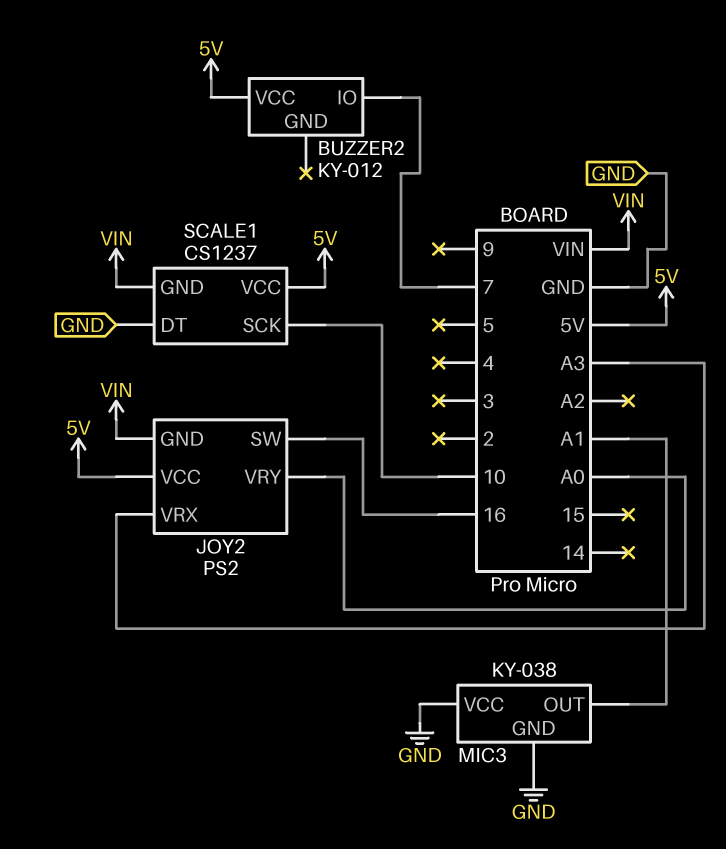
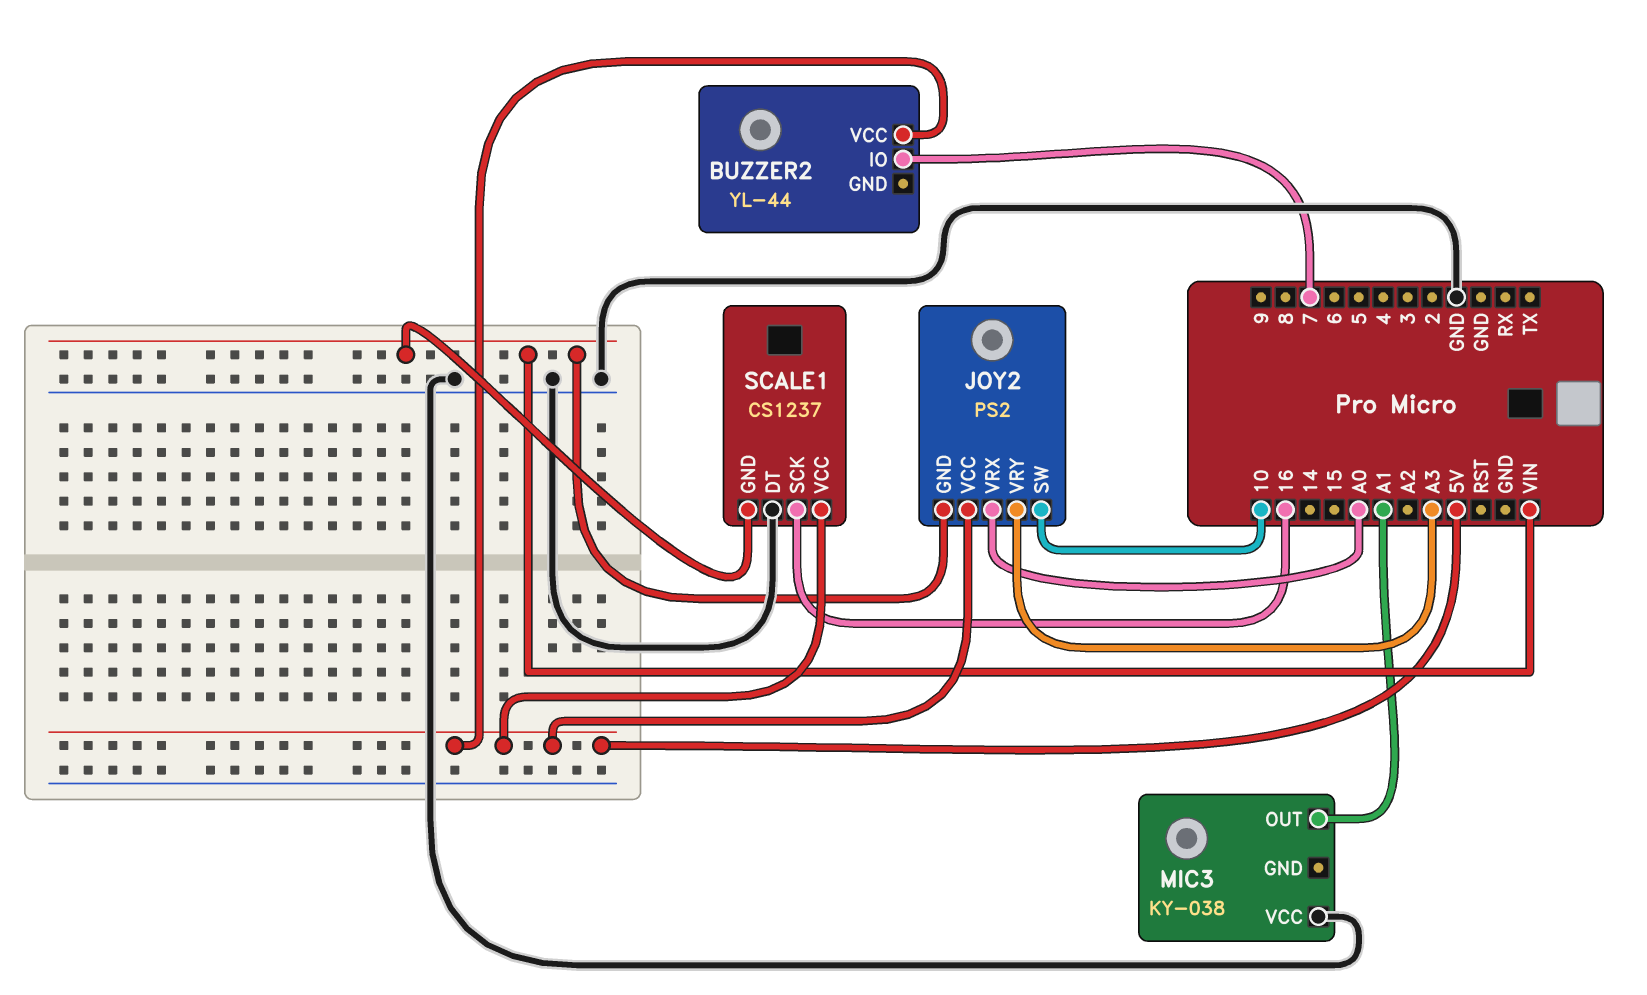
BUZZER2: KY-012 -> YL-44
JOY2 pin SW: 16 -> 10
JOY2 pin VRX: A3 -> A0
JOY2 pin VRY: A0 -> A3
MIC3 pin GND: GND -> none
SCALE1 pin SCK: 10 -> 16

